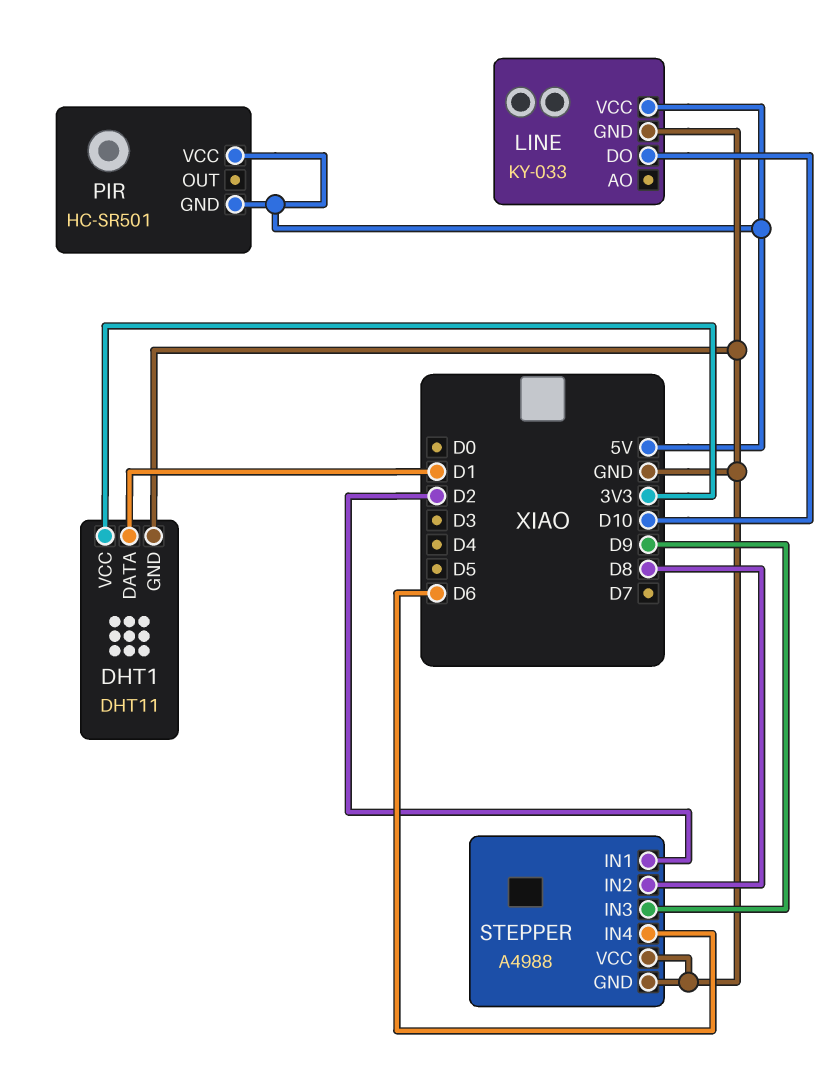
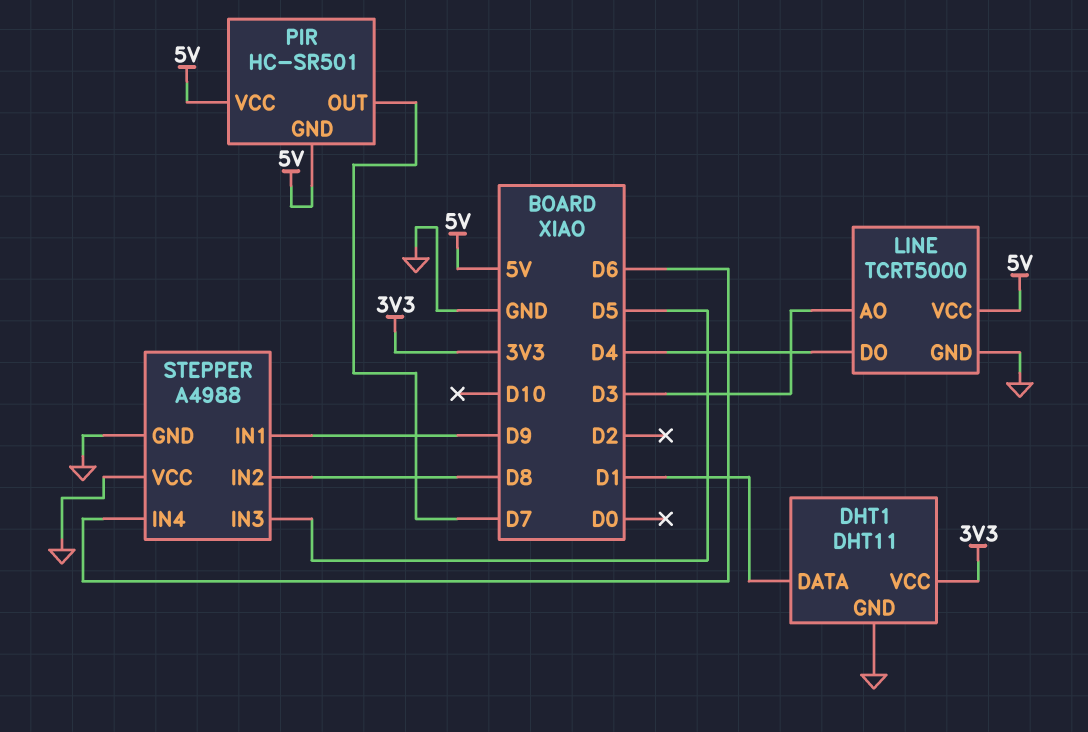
LINE: KY-033 -> TCRT5000
LINE pin AO: none -> D3
LINE pin DO: D10 -> D4
PIR pin OUT: none -> D7
STEPPER pin IN1: D2 -> D9
STEPPER pin IN3: D9 -> D5

